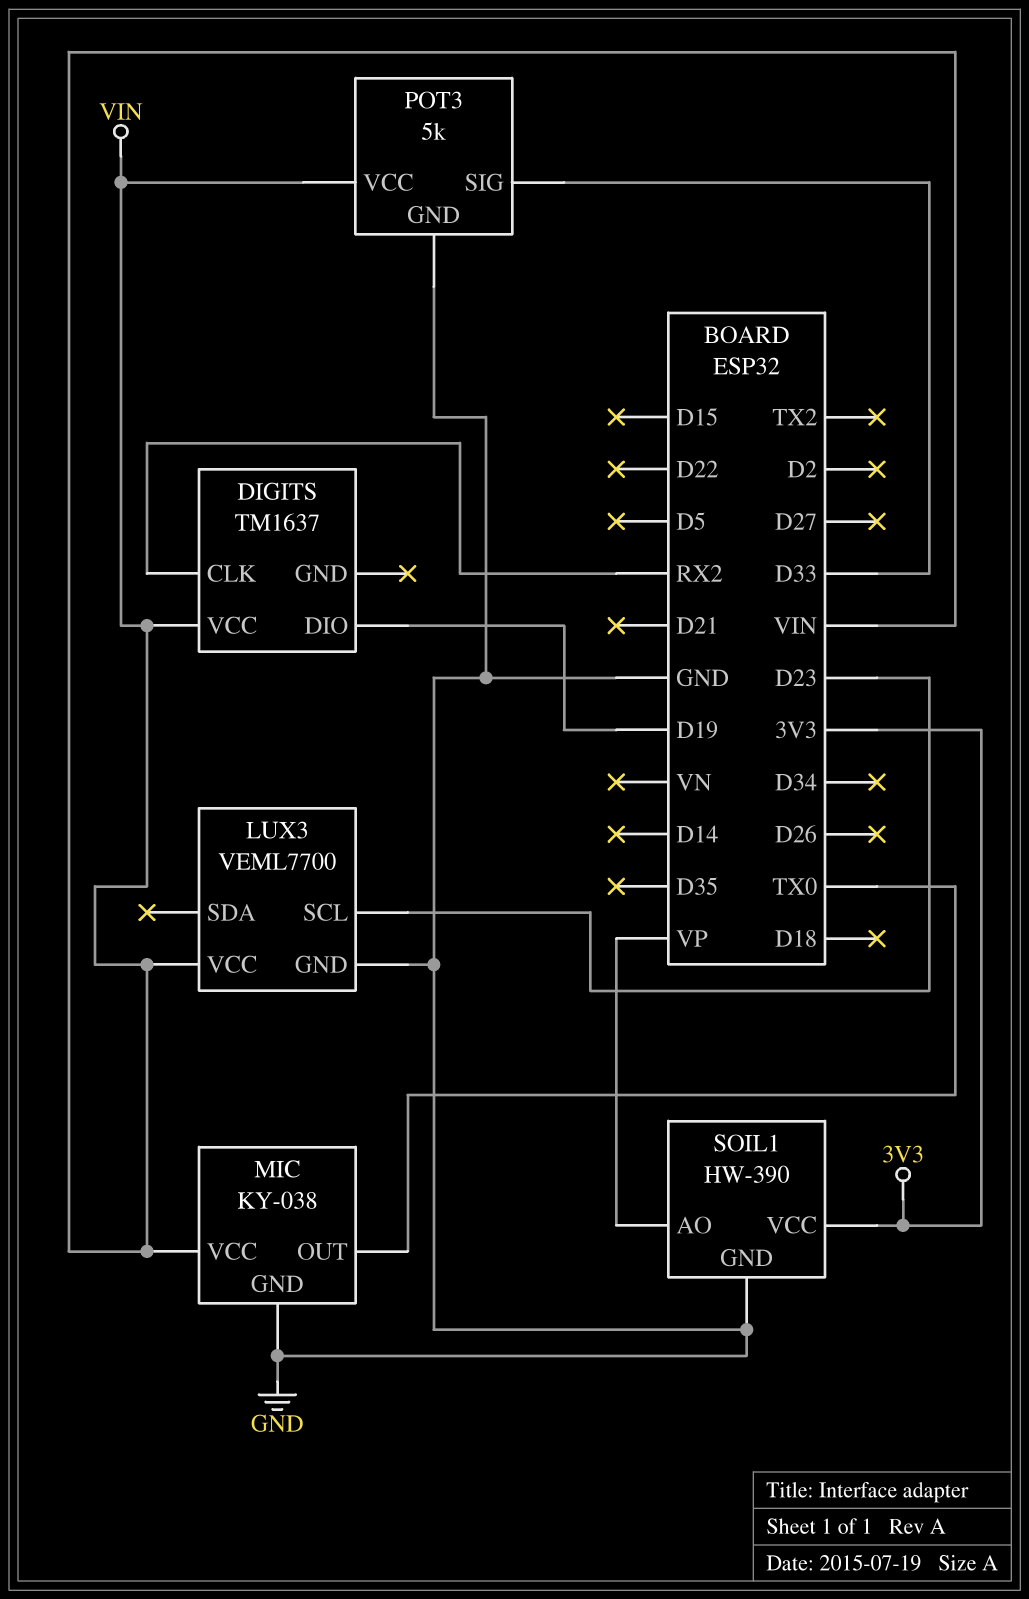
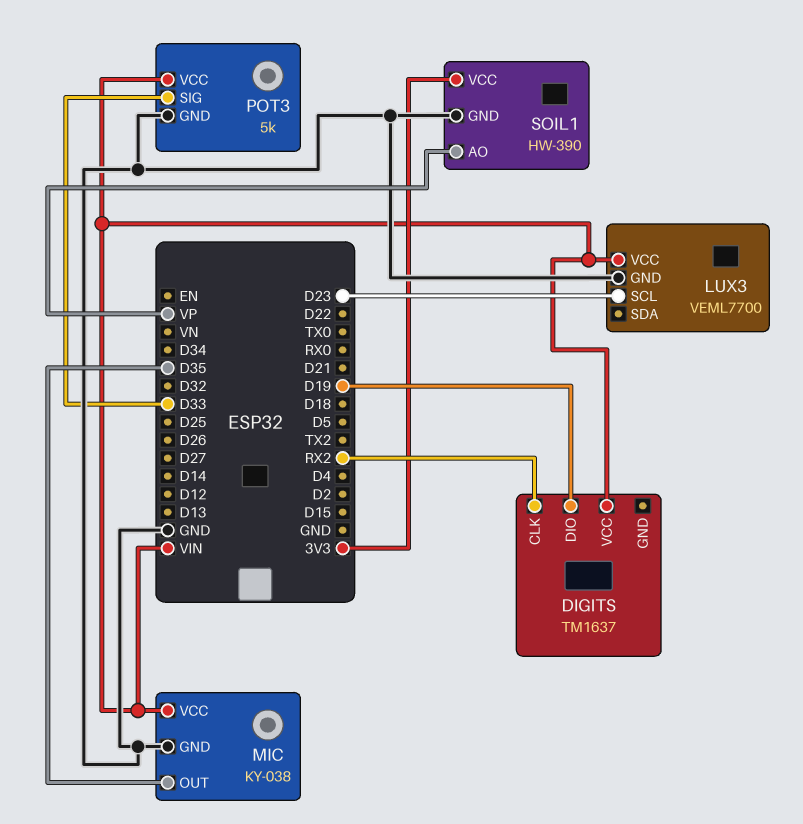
MIC pin OUT: TX0 -> D35

